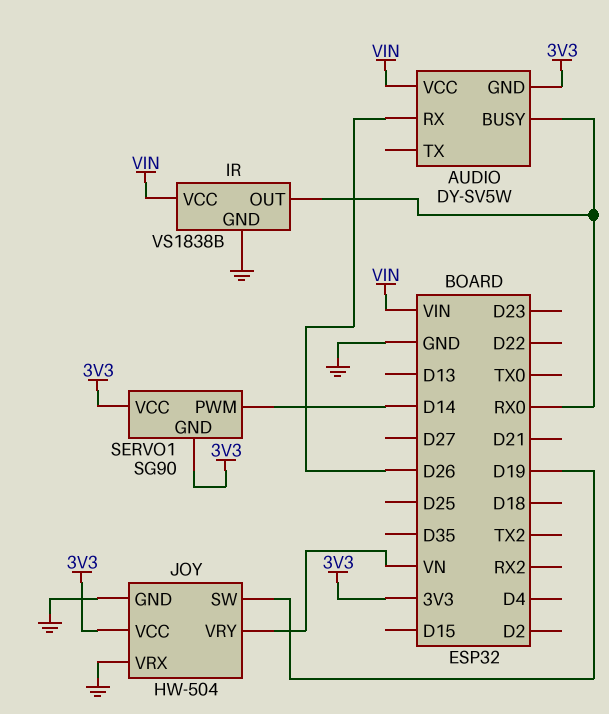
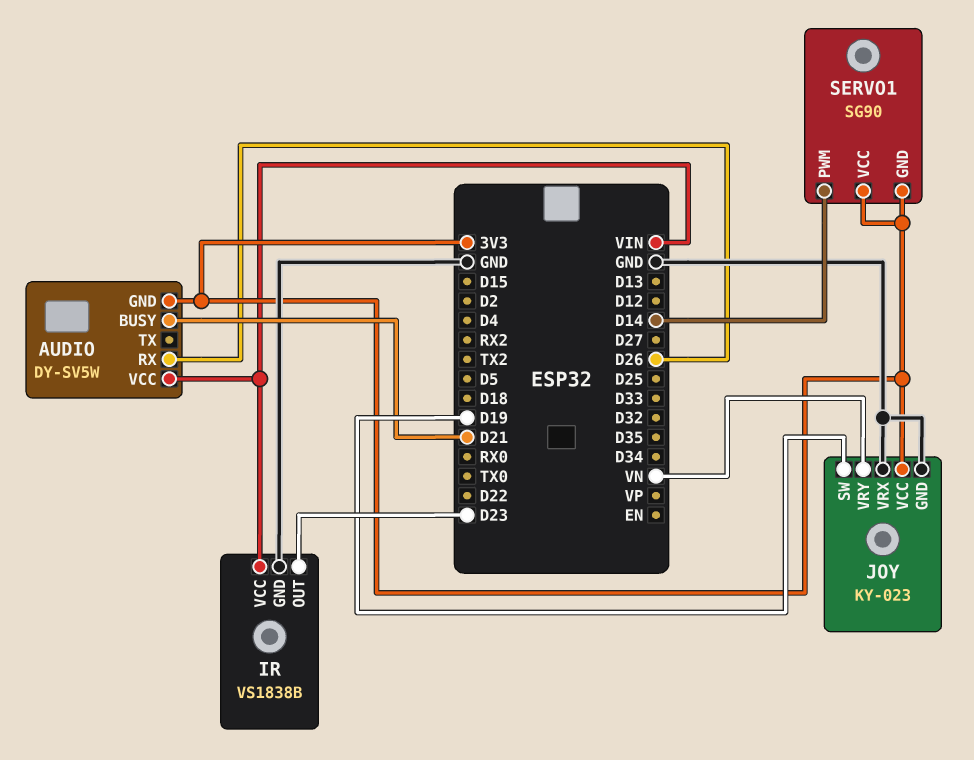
AUDIO pin BUSY: RX0 -> D21
IR pin OUT: RX0 -> D23
JOY: HW-504 -> KY-023

